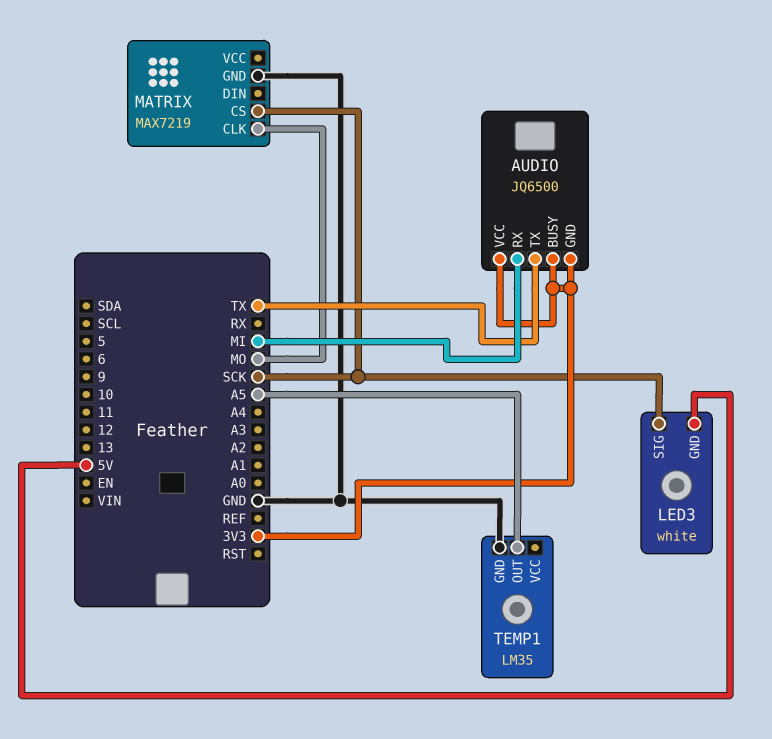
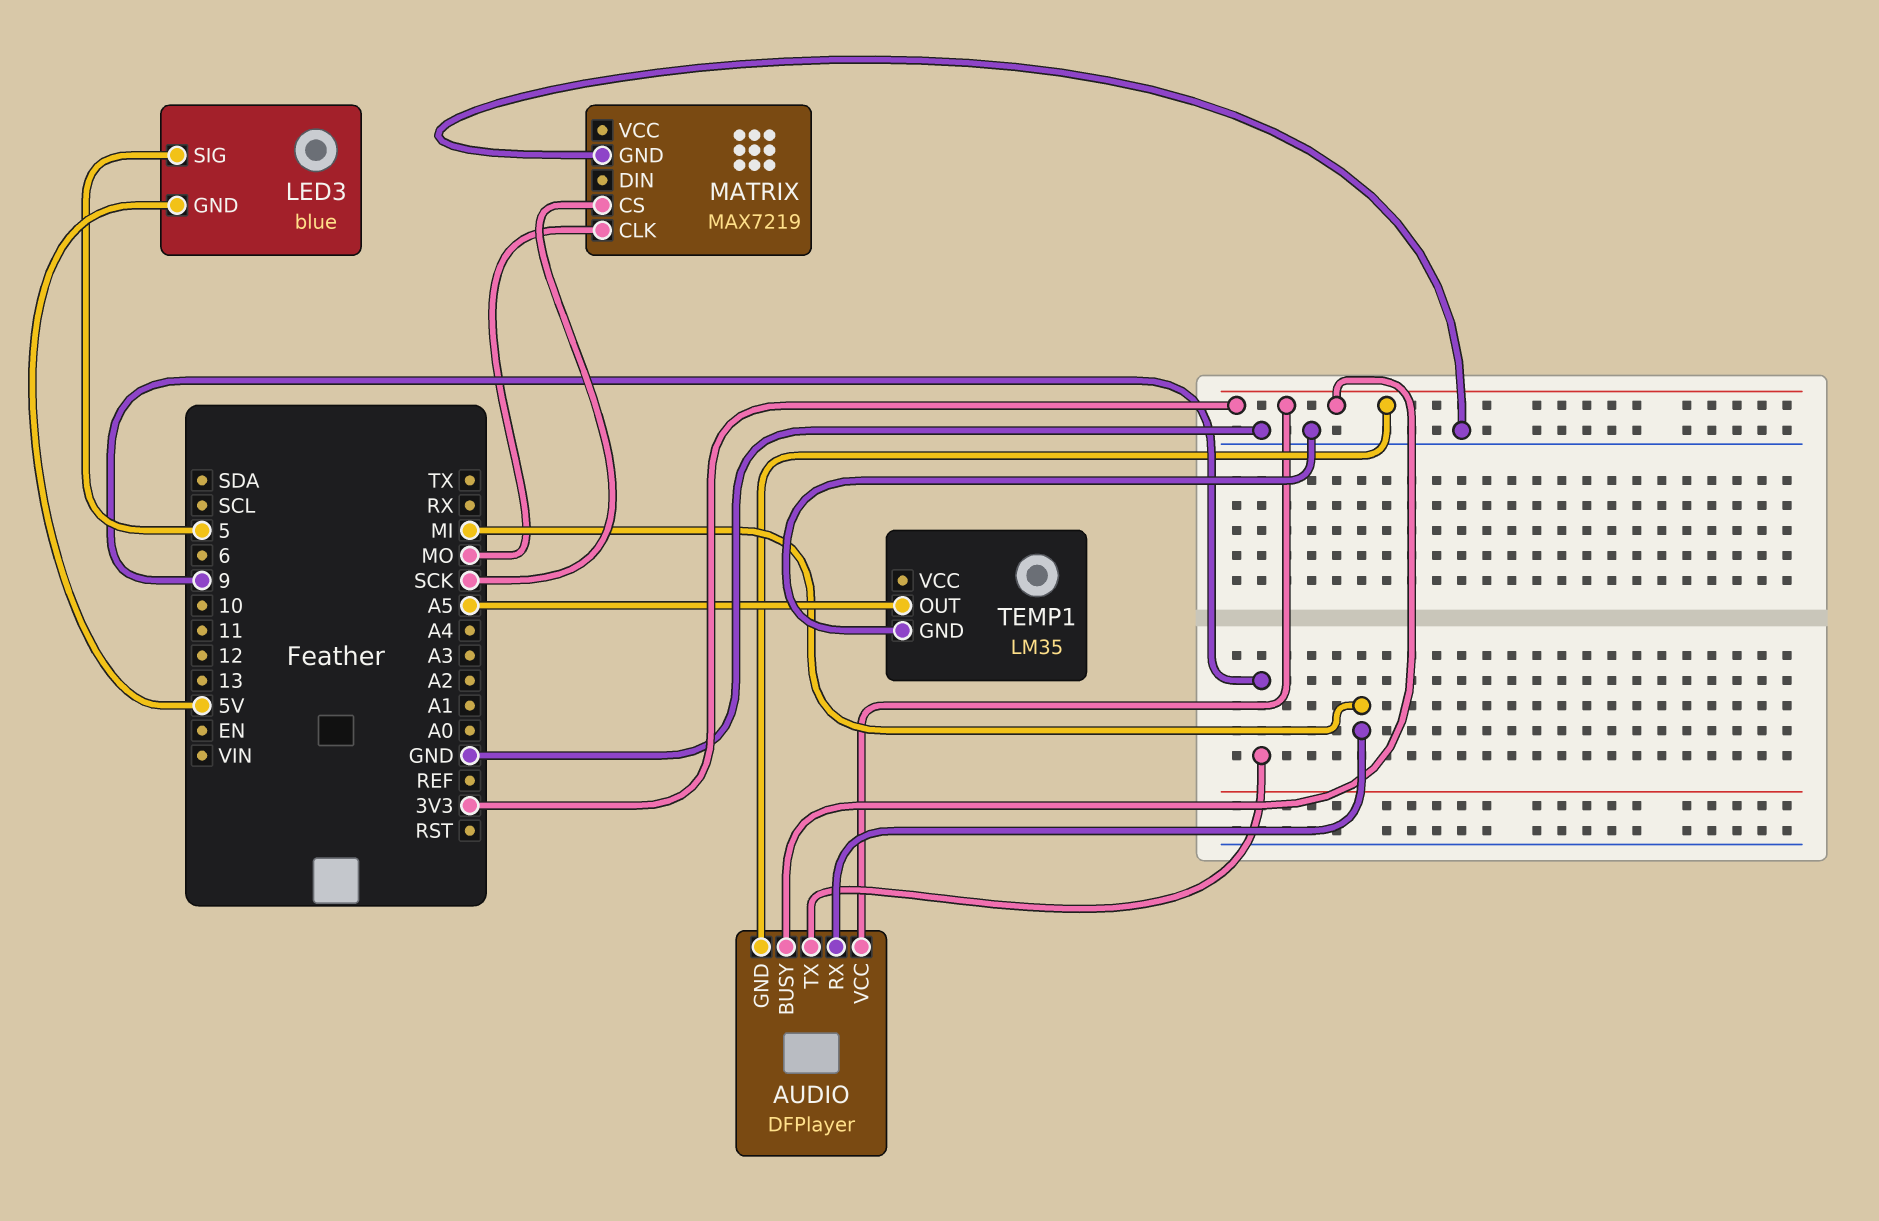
AUDIO: JQ6500 -> DFPlayer
AUDIO pin TX: TX -> 9
LED3: white -> blue
LED3 pin SIG: SCK -> 5

